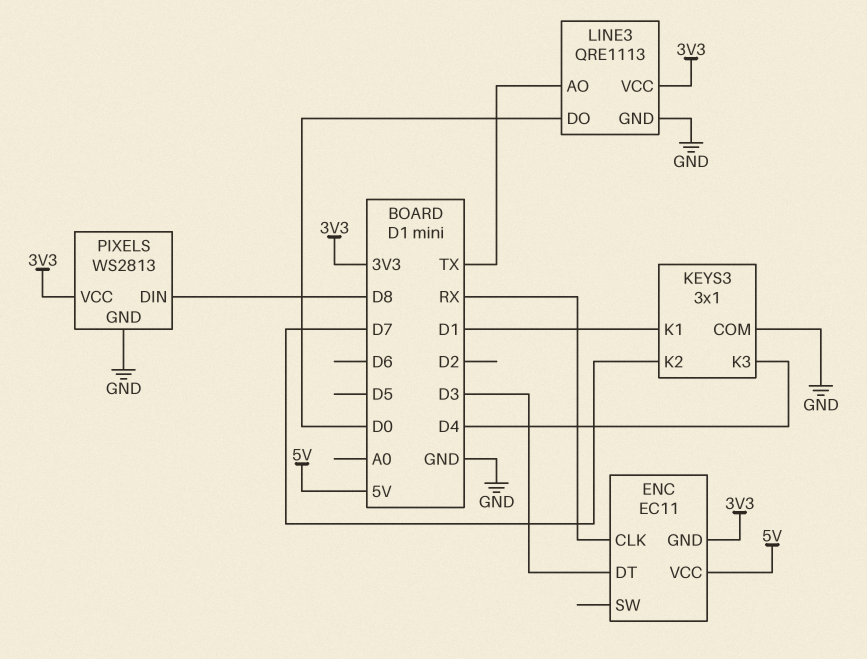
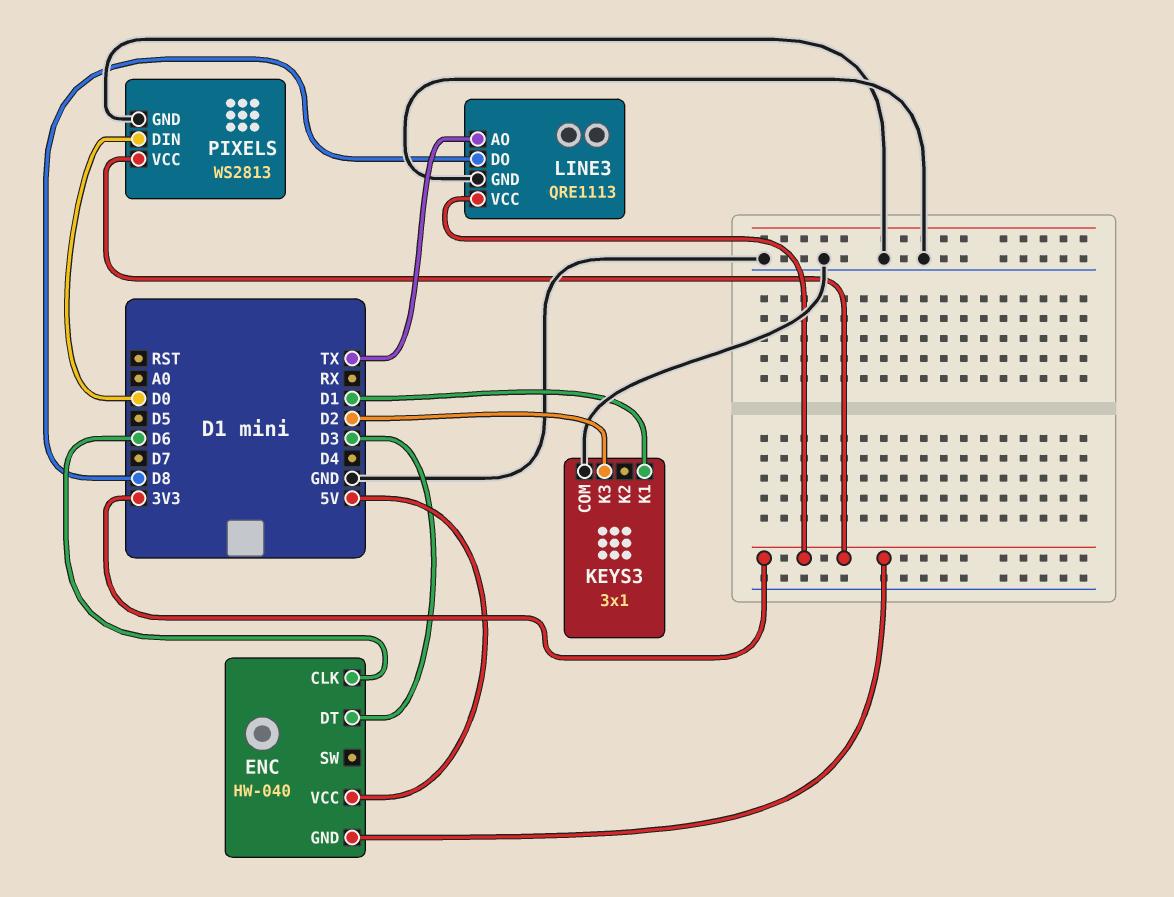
ENC: EC11 -> HW-040
ENC pin CLK: RX -> D6
KEYS3 pin K2: D7 -> none
KEYS3 pin K3: D4 -> D2
LINE3 pin DO: D0 -> D8
PIXELS pin DIN: D8 -> D0

